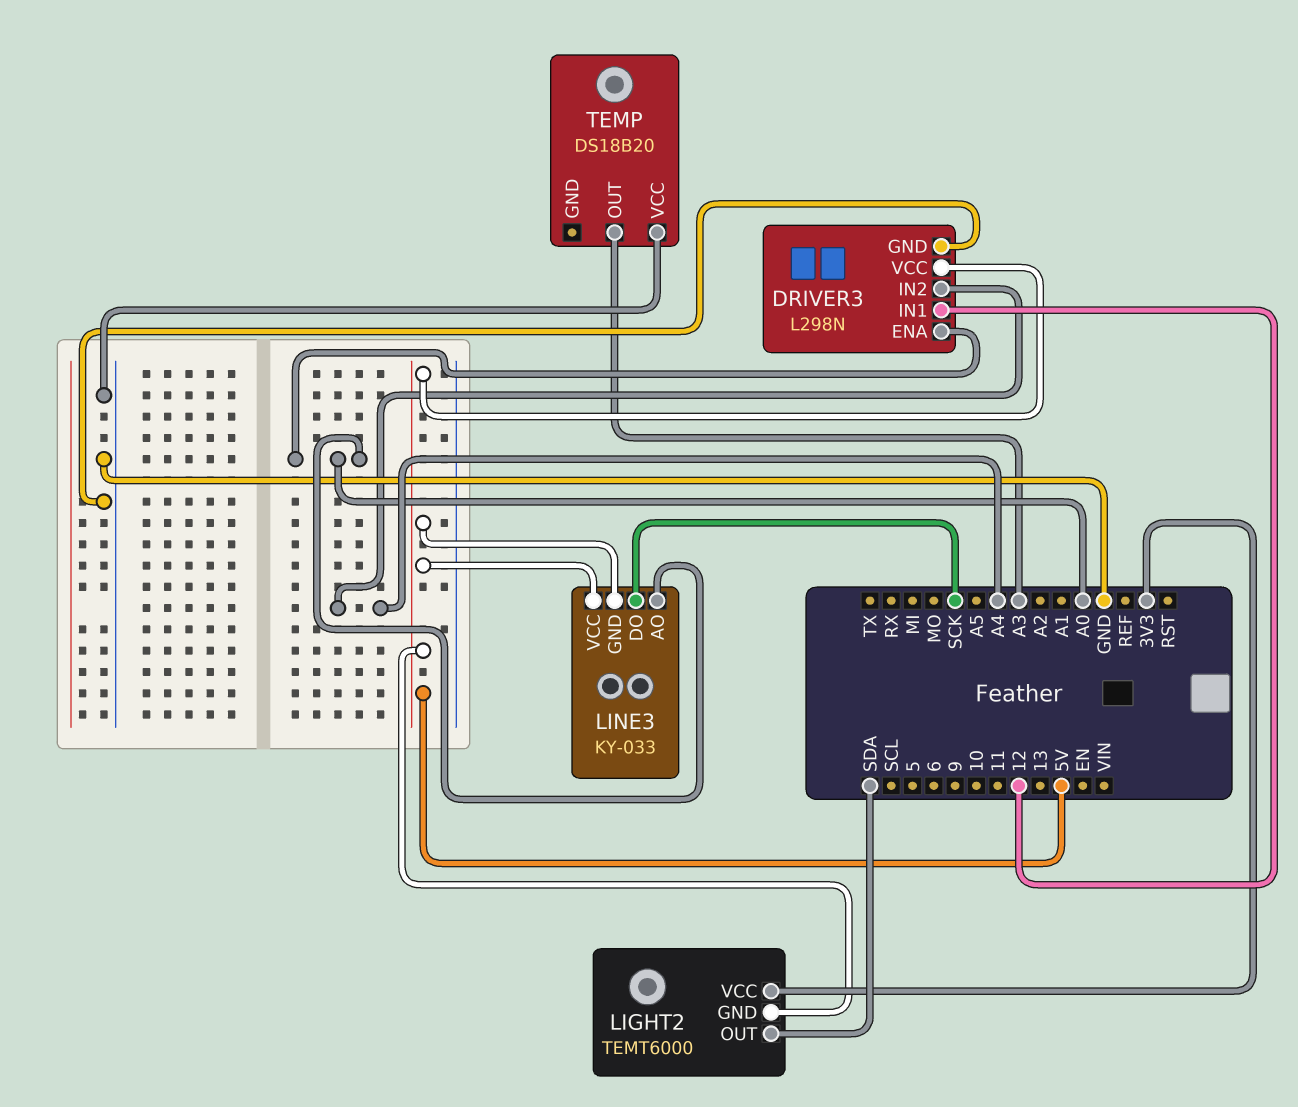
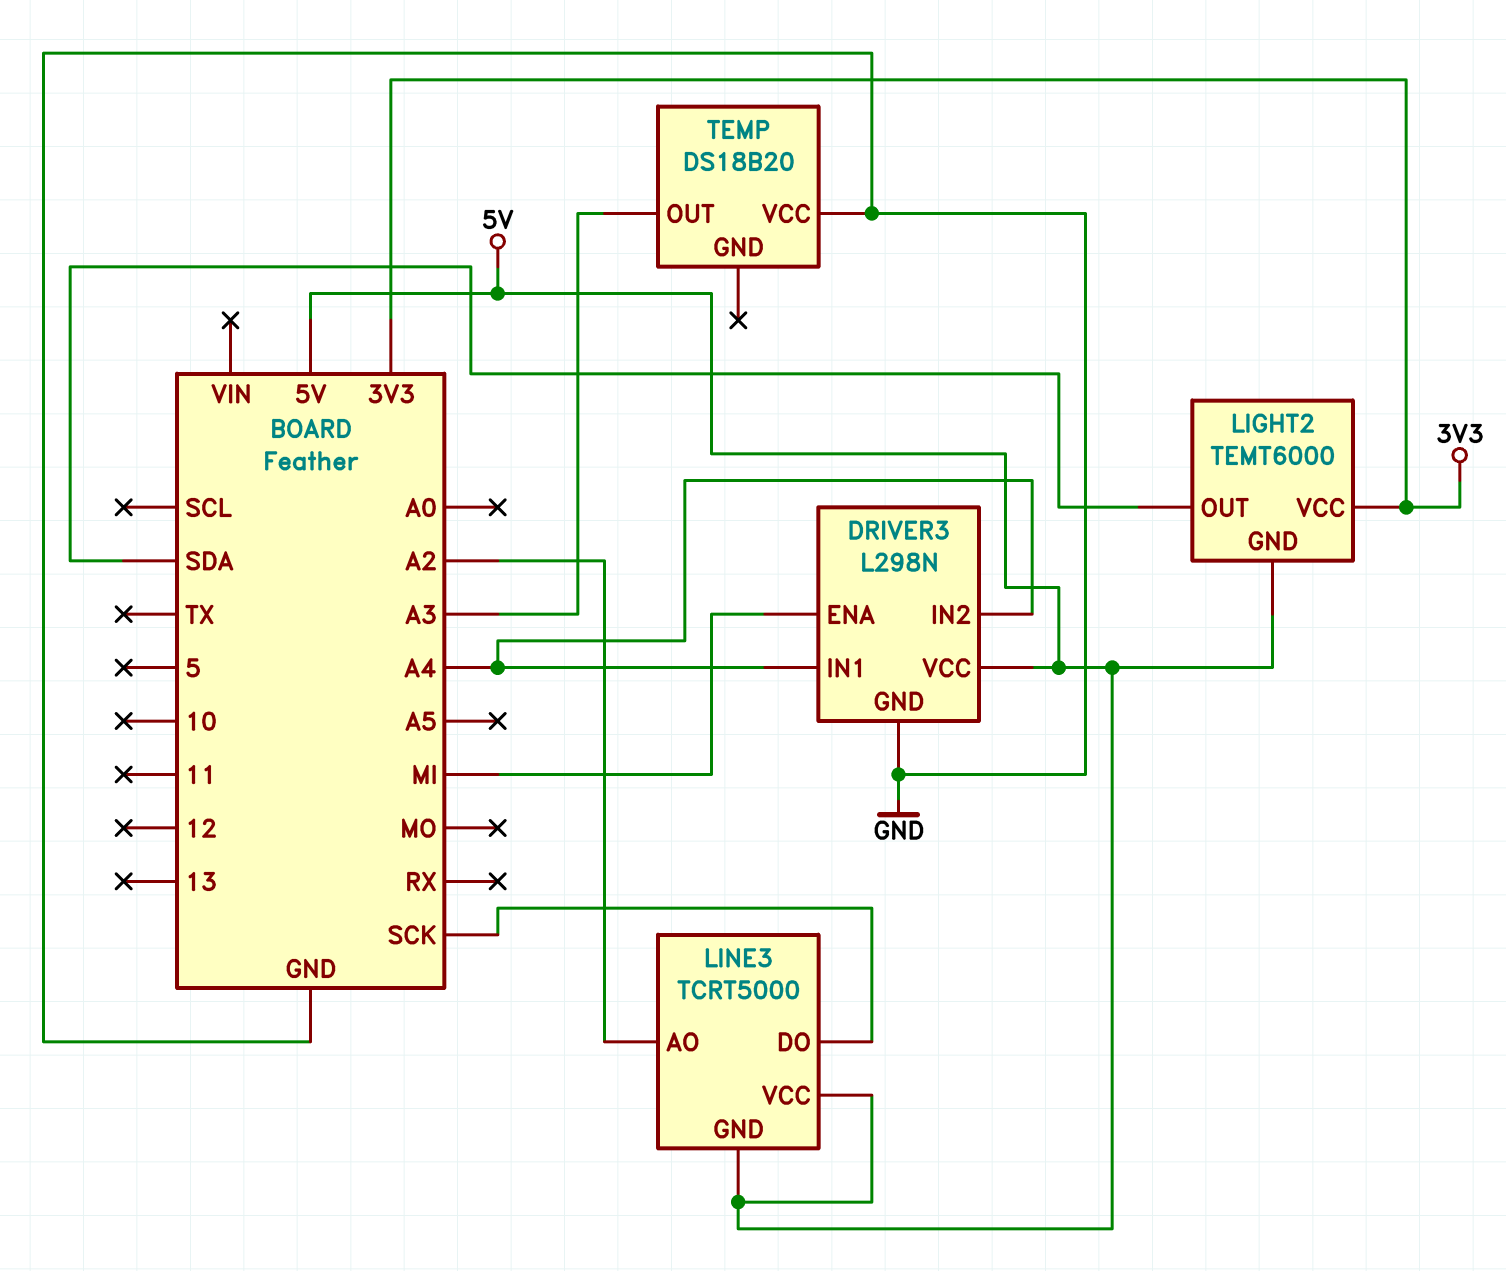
DRIVER3 pin ENA: A0 -> MI
DRIVER3 pin IN1: 12 -> A4
LINE3: KY-033 -> TCRT5000
LINE3 pin AO: A0 -> A2

